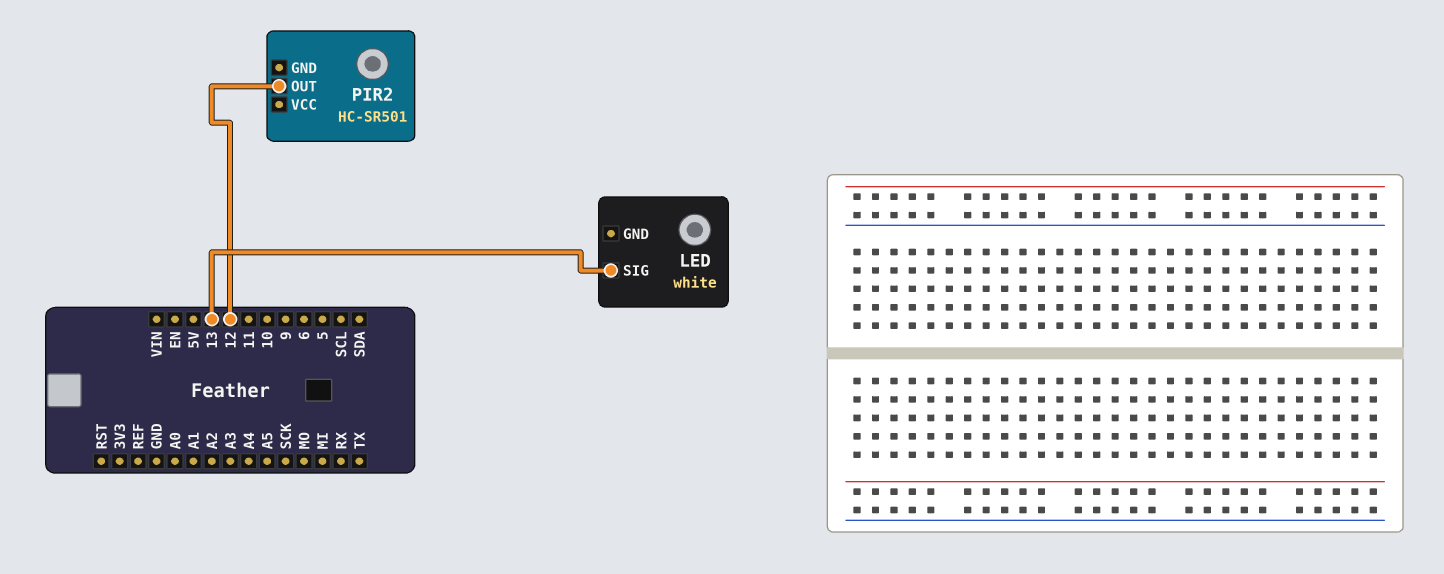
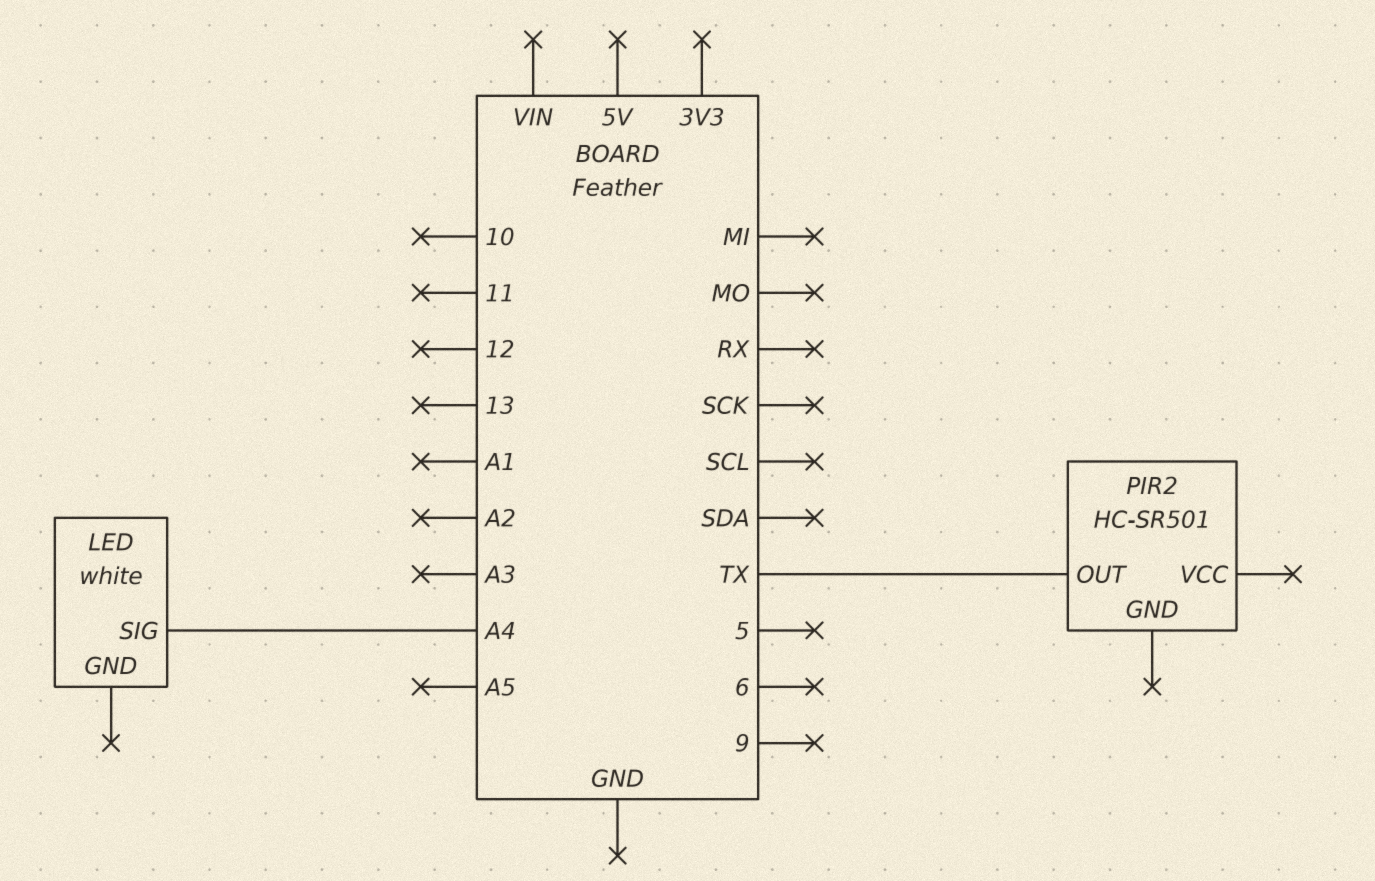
LED pin SIG: 13 -> A4
PIR2 pin OUT: 12 -> TX

